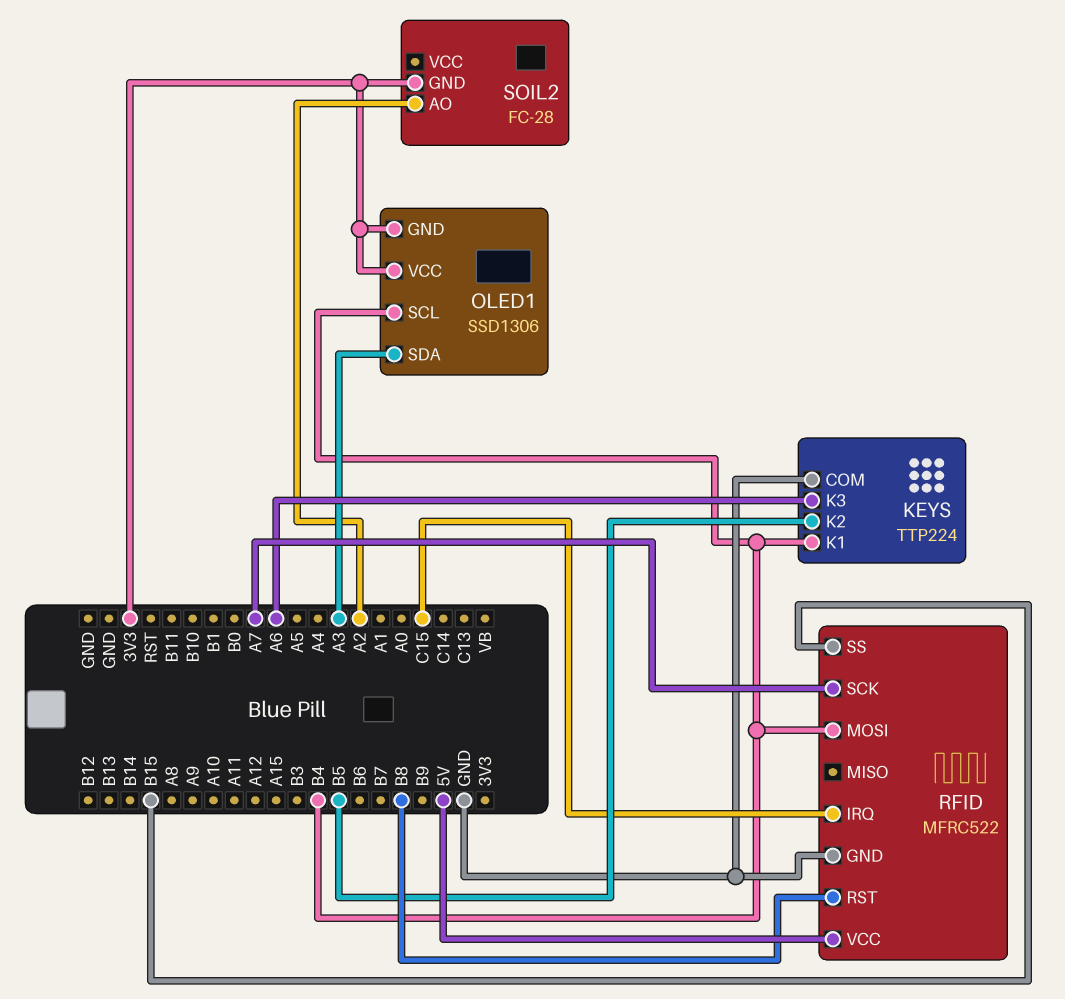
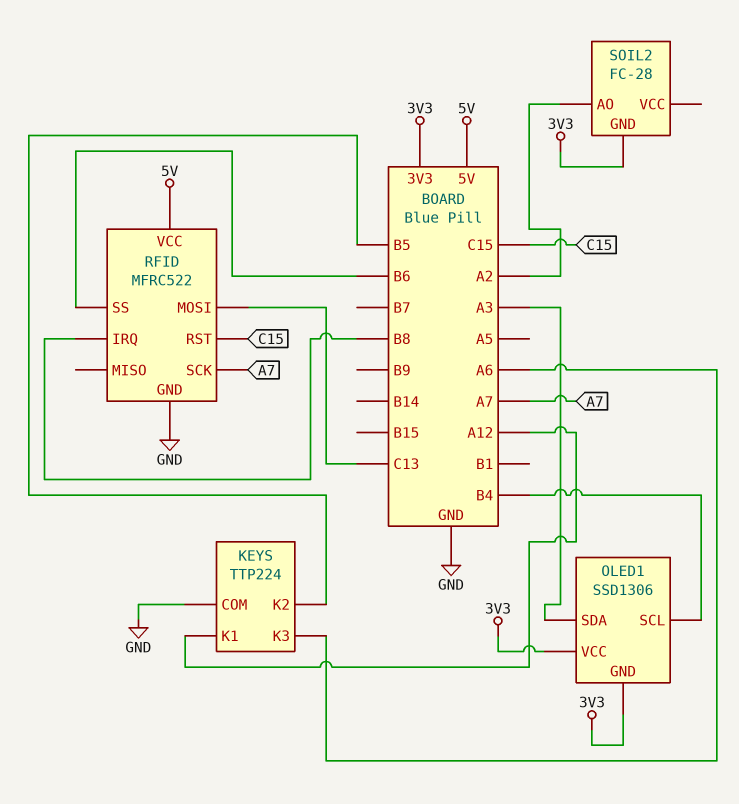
KEYS pin K1: B4 -> A12
RFID pin IRQ: C15 -> B8
RFID pin MOSI: B4 -> C13
RFID pin RST: B8 -> C15
RFID pin SS: B15 -> B6

